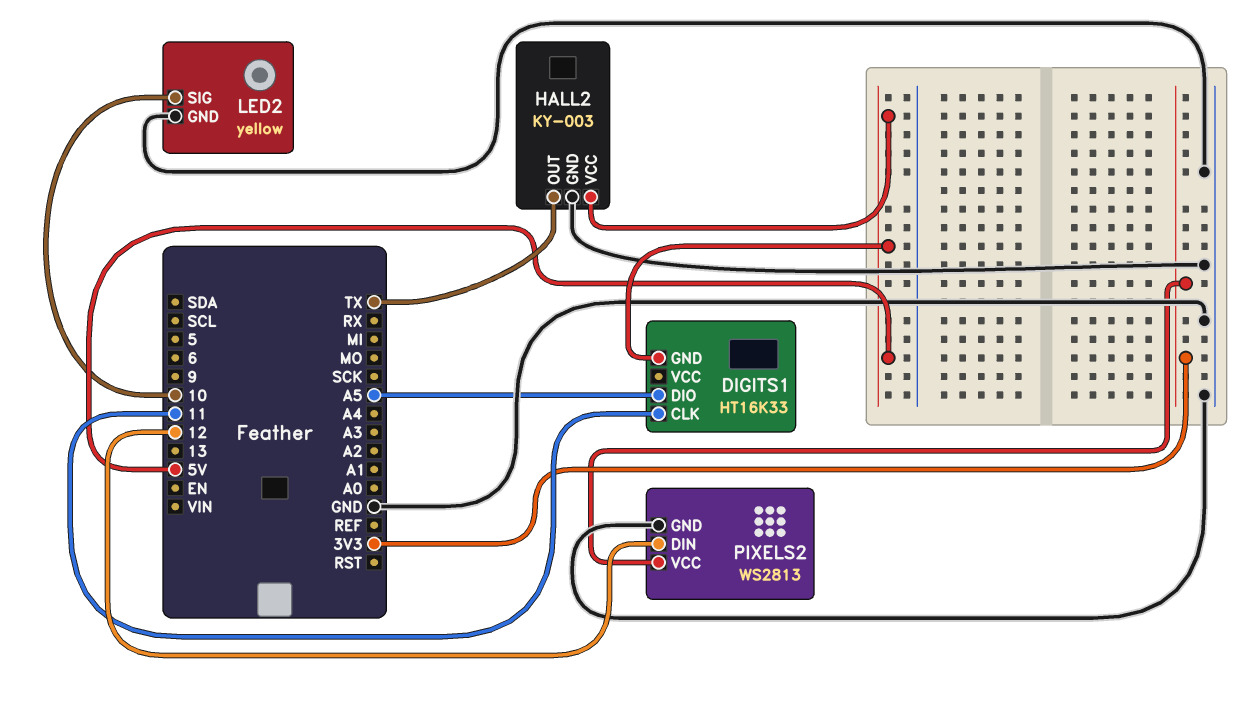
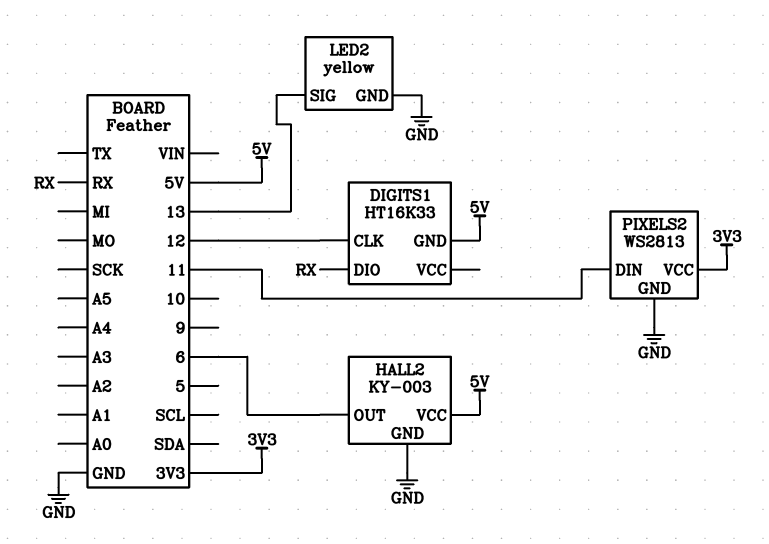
DIGITS1 pin CLK: 11 -> 12
DIGITS1 pin DIO: A5 -> RX
HALL2 pin OUT: TX -> 6
LED2 pin SIG: 10 -> 13
PIXELS2 pin DIN: 12 -> 11

